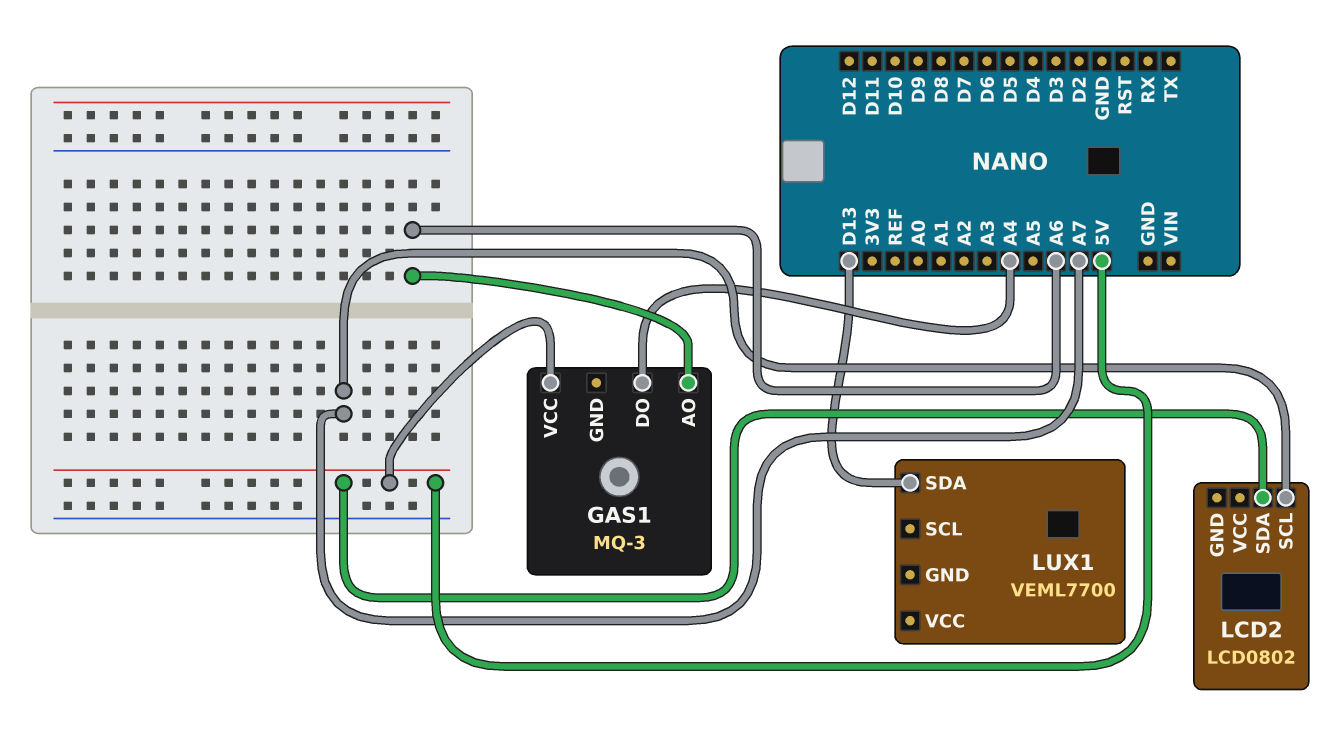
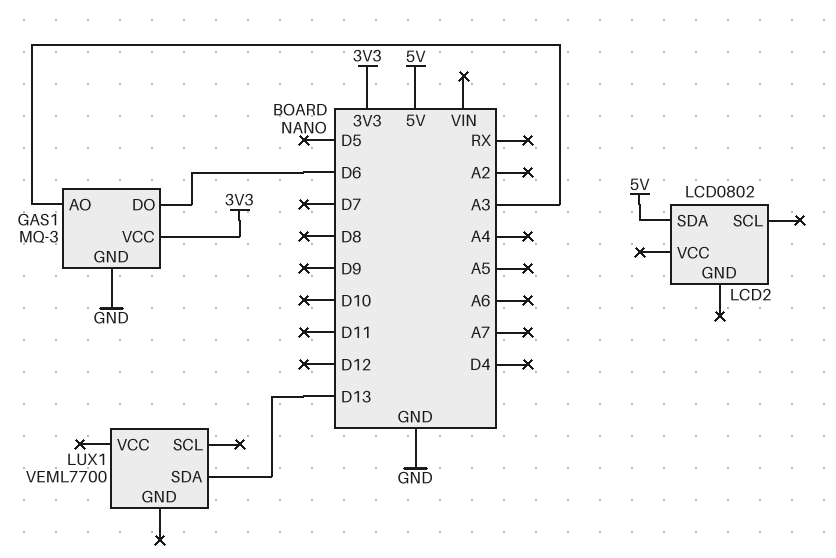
GAS1 pin AO: A6 -> A3
GAS1 pin DO: A4 -> D6
GAS1 pin GND: none -> GND
GAS1 pin VCC: 5V -> 3V3
LCD2 pin SCL: A7 -> none

